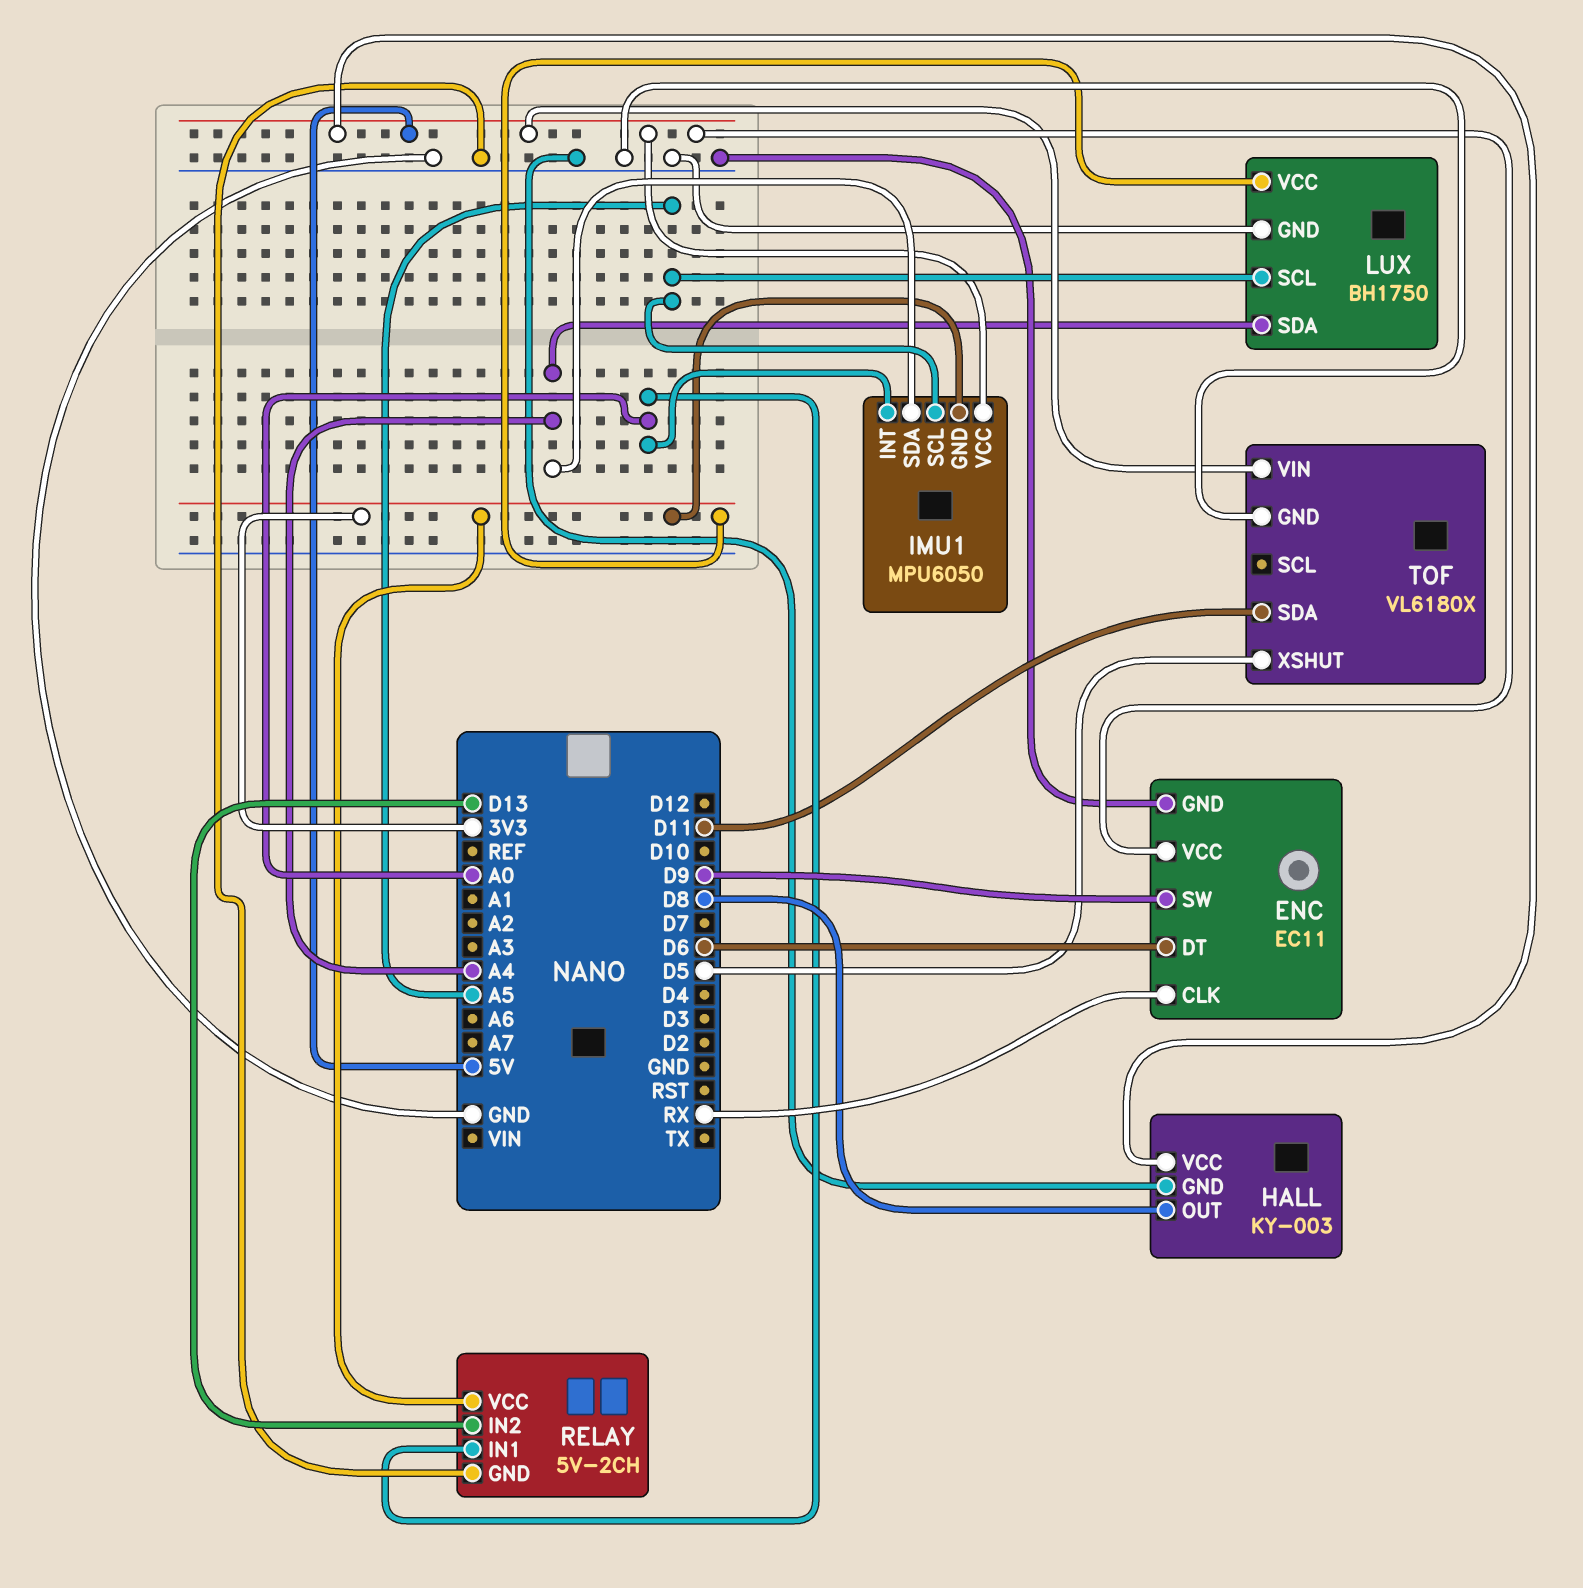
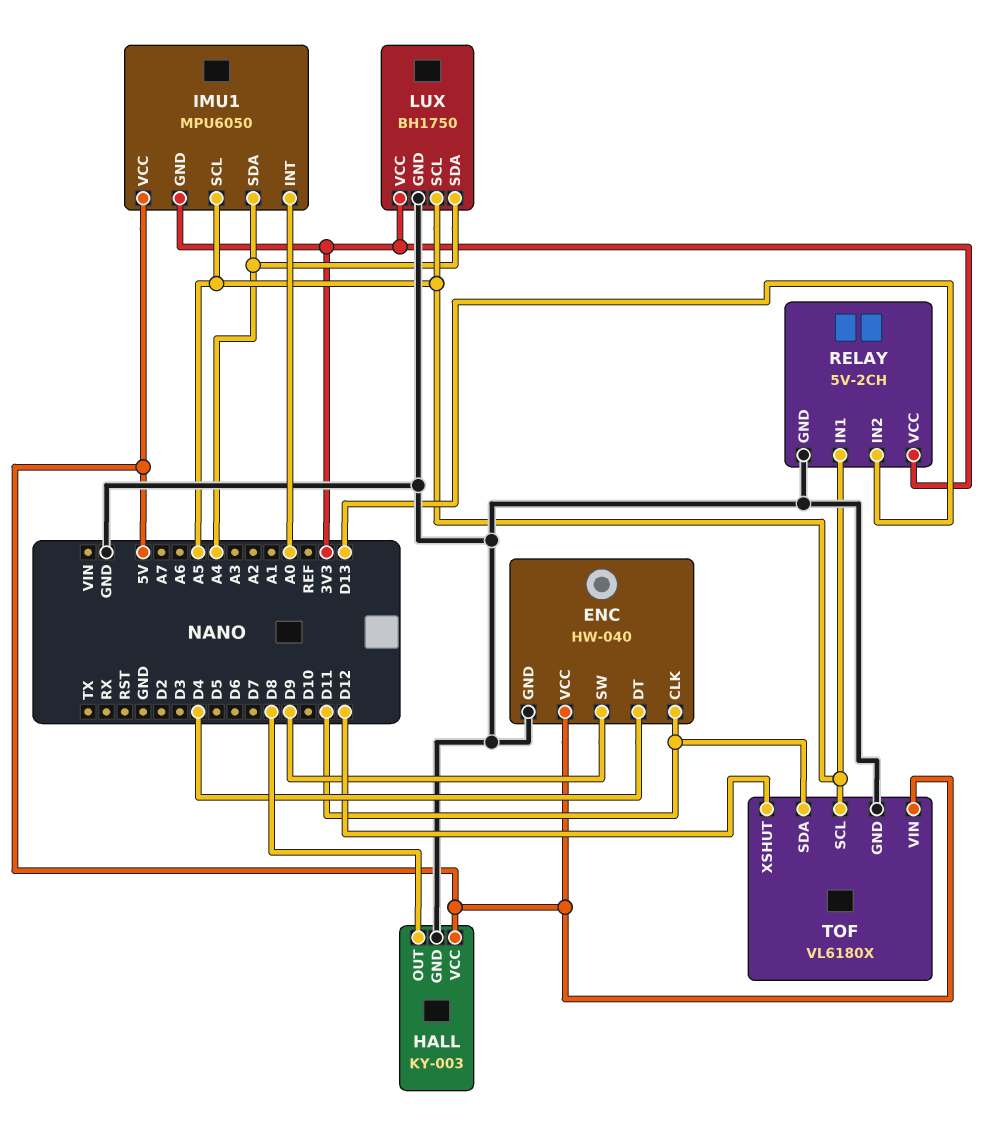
ENC: EC11 -> HW-040
ENC pin CLK: RX -> D11
ENC pin DT: D6 -> D4
RELAY pin IN1: A0 -> A5
TOF pin SCL: none -> A5
TOF pin XSHUT: D5 -> D12

